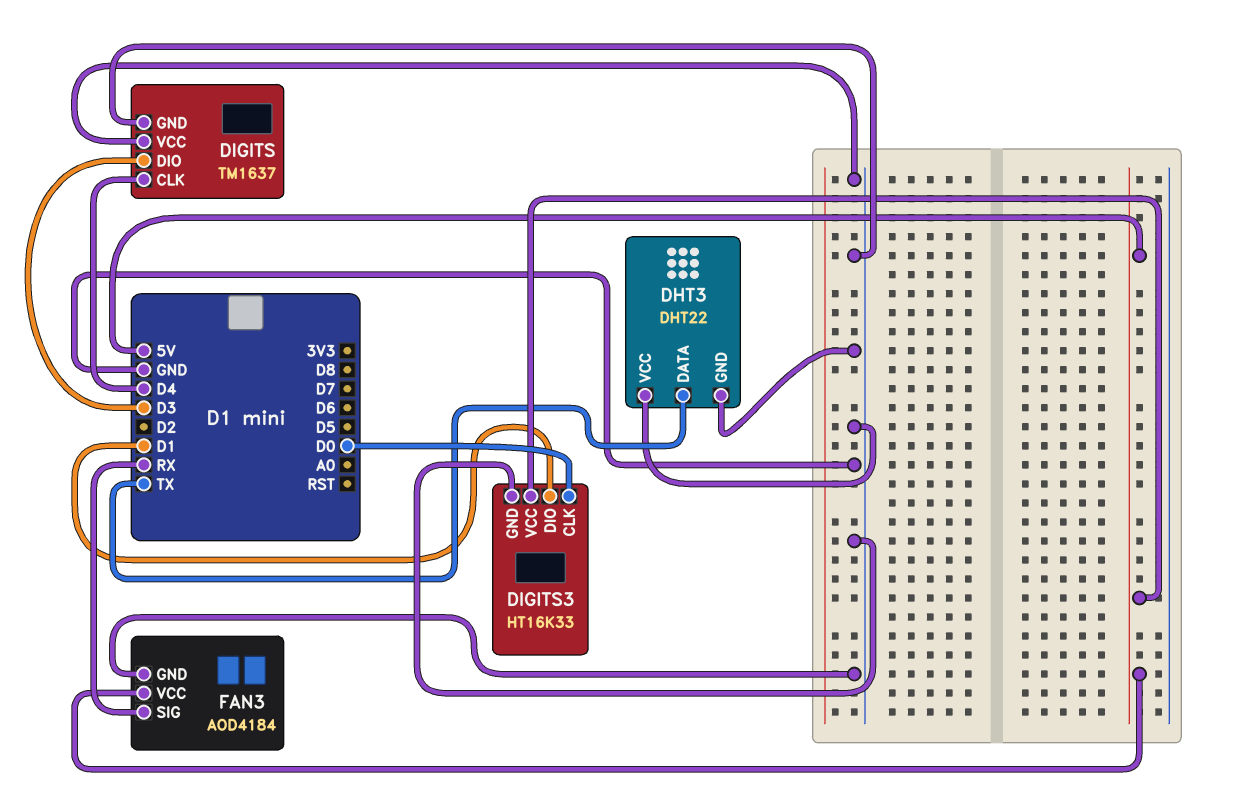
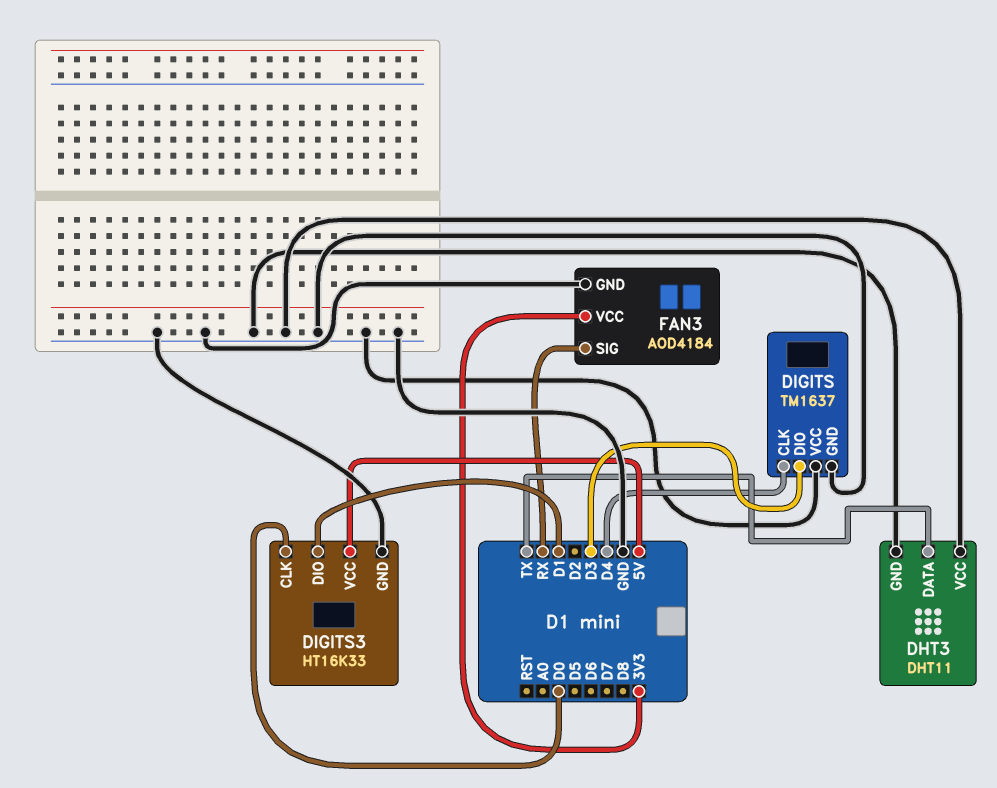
DHT3: DHT22 -> DHT11
FAN3 pin VCC: 5V -> 3V3

